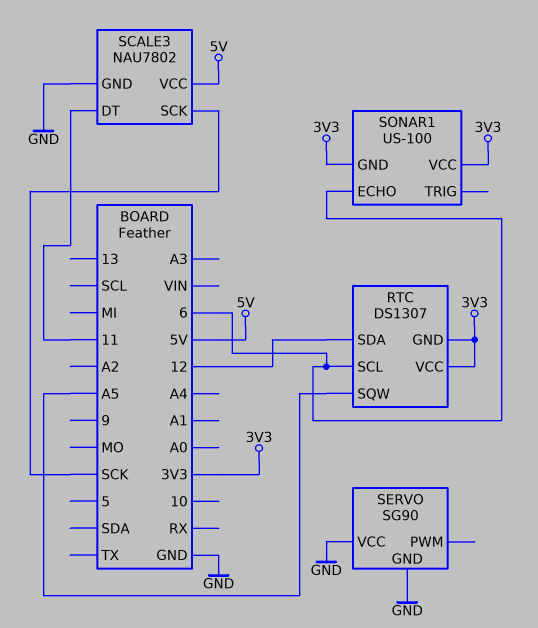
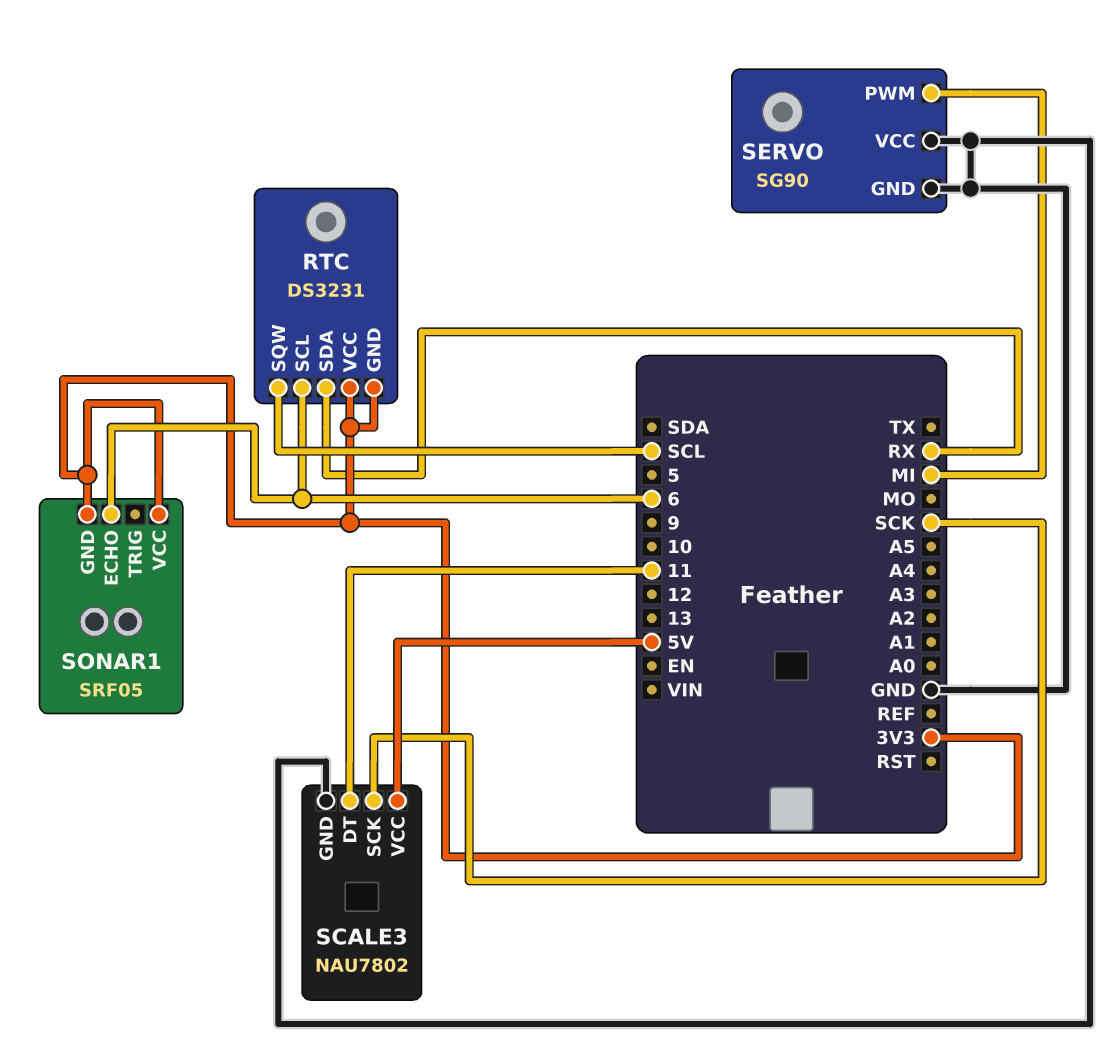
RTC: DS1307 -> DS3231
RTC pin SDA: 12 -> RX
RTC pin SQW: A5 -> SCL
SERVO pin PWM: none -> MI
SONAR1: US-100 -> SRF05

